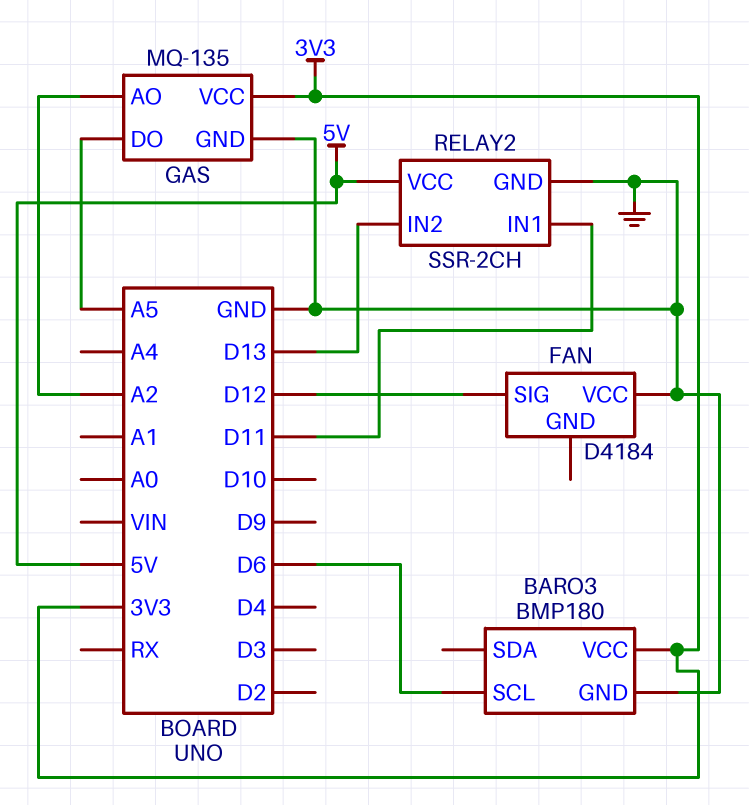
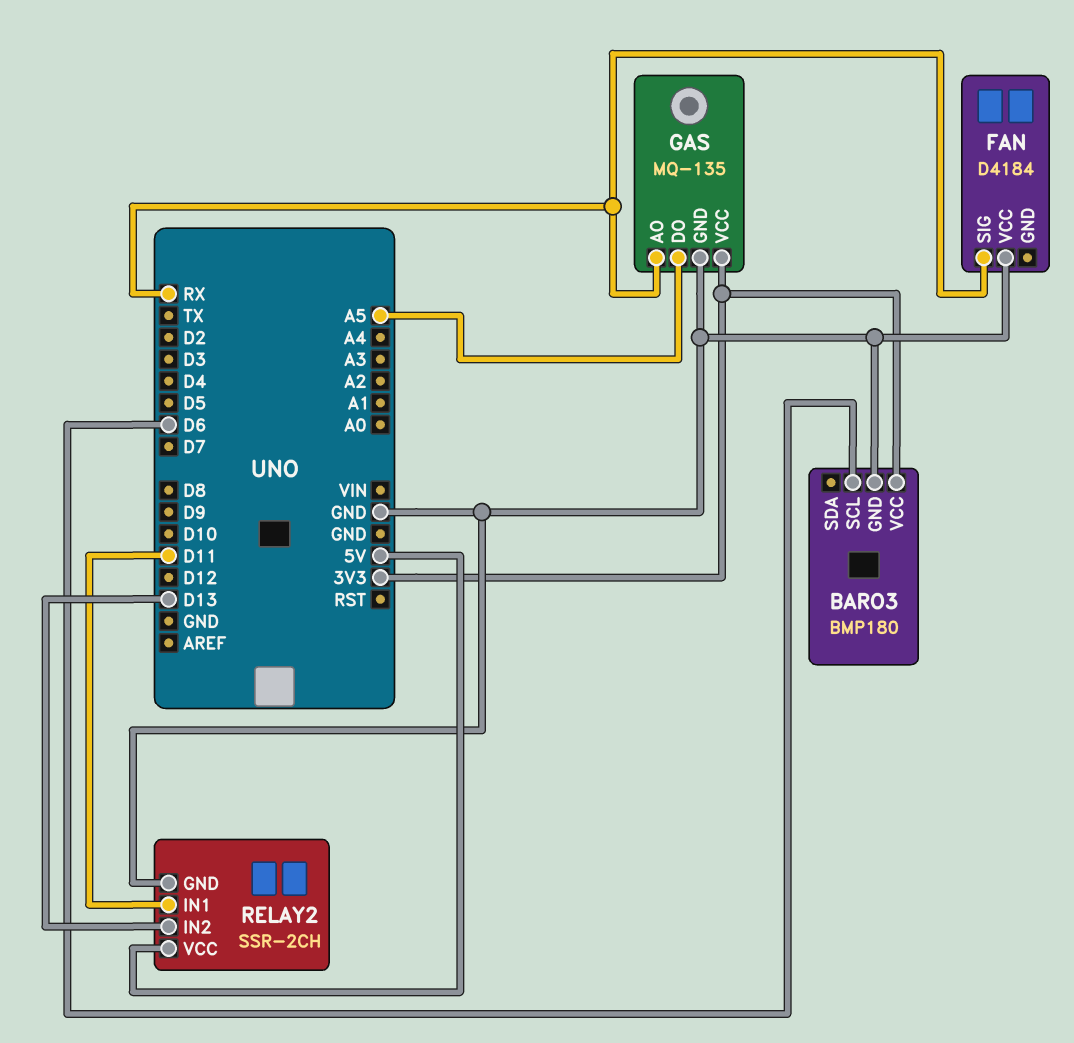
FAN pin SIG: D12 -> RX
GAS pin AO: A2 -> RX

